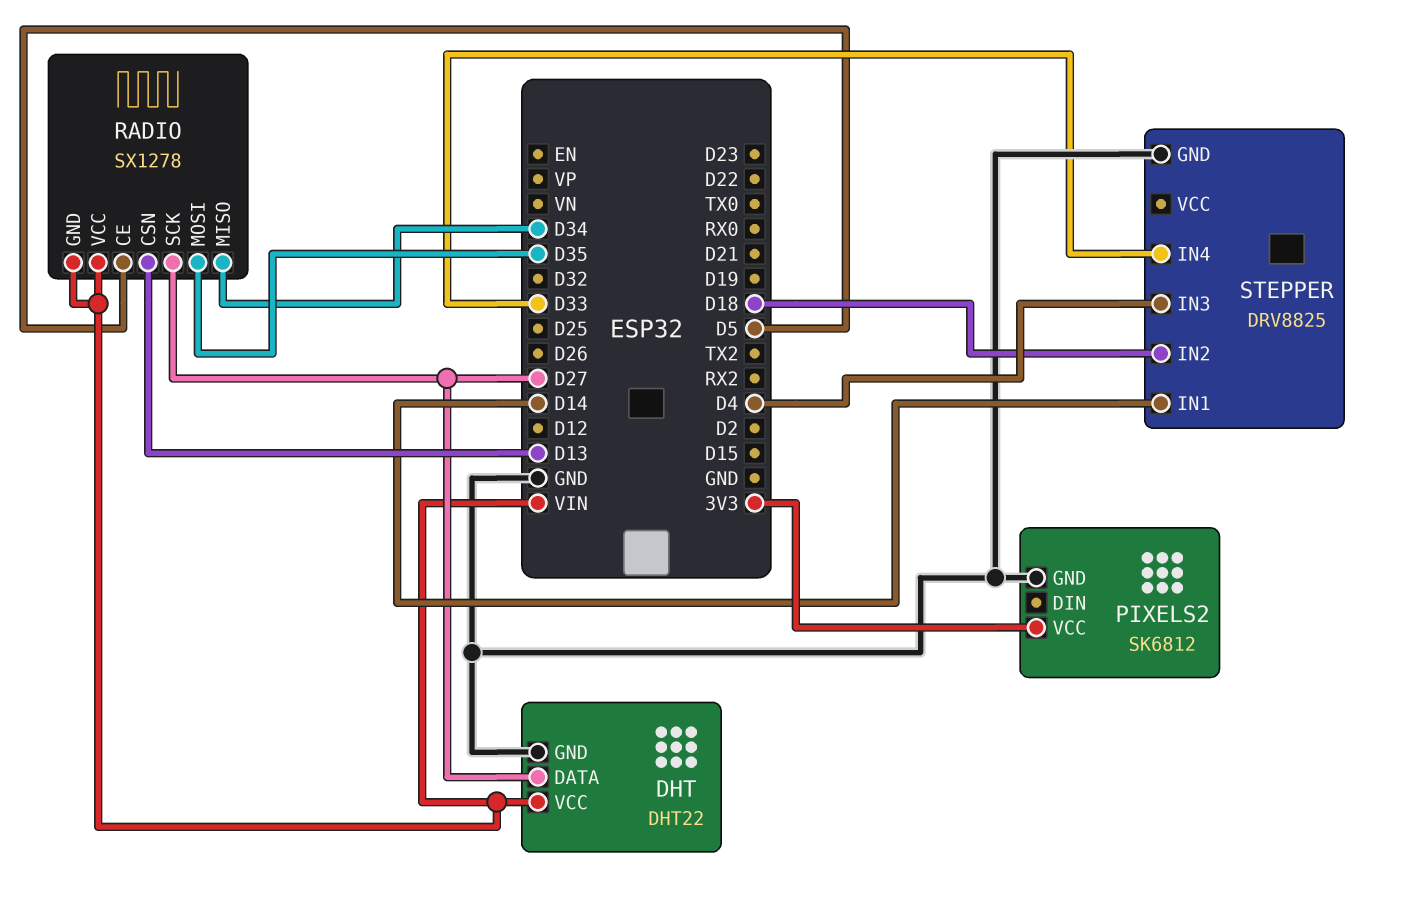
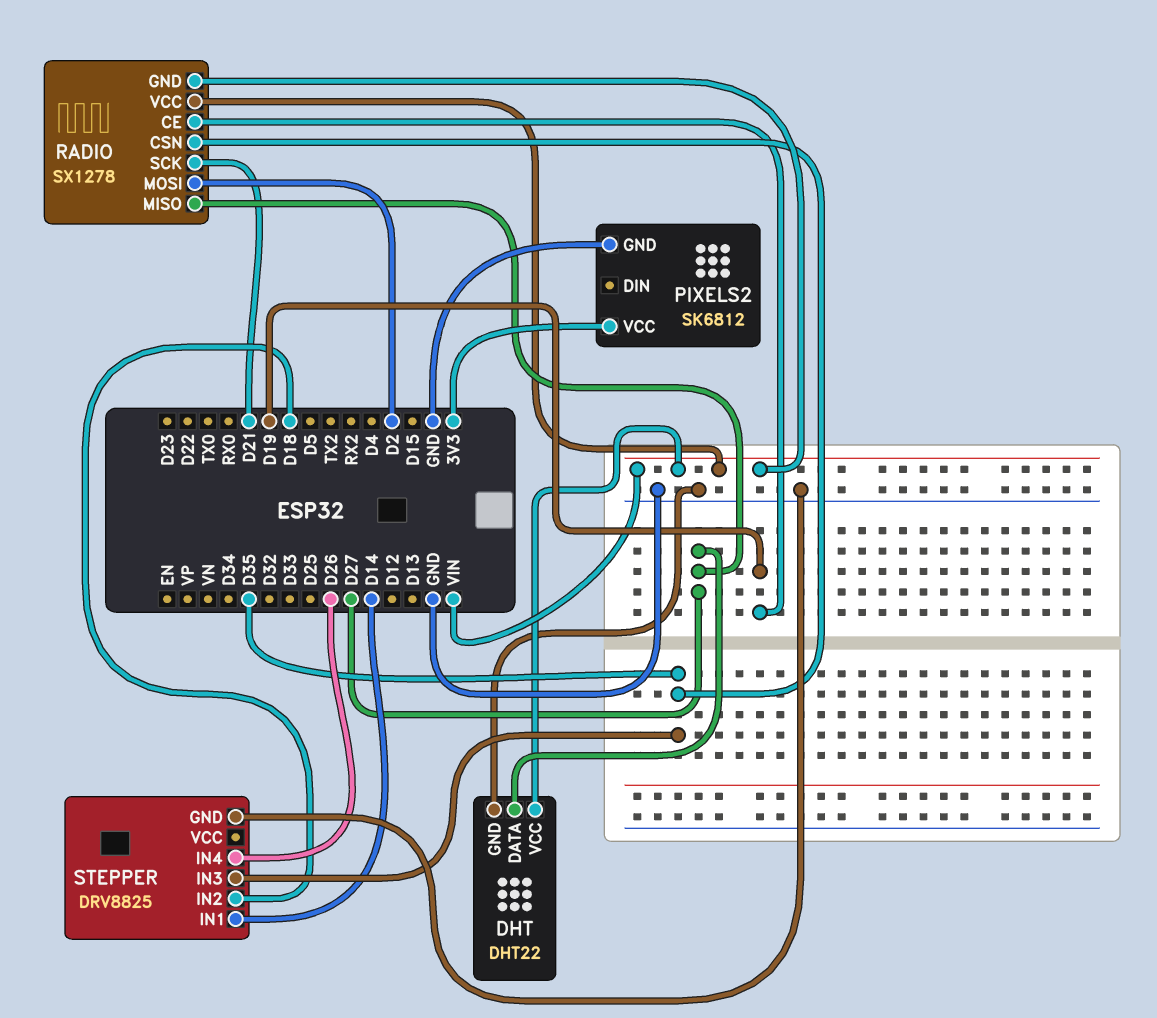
RADIO pin CE: D5 -> D19
RADIO pin CSN: D13 -> D35
RADIO pin MISO: D34 -> D27
RADIO pin MOSI: D35 -> D2
RADIO pin SCK: D27 -> D21
STEPPER pin IN3: D4 -> D35
STEPPER pin IN4: D33 -> D26

